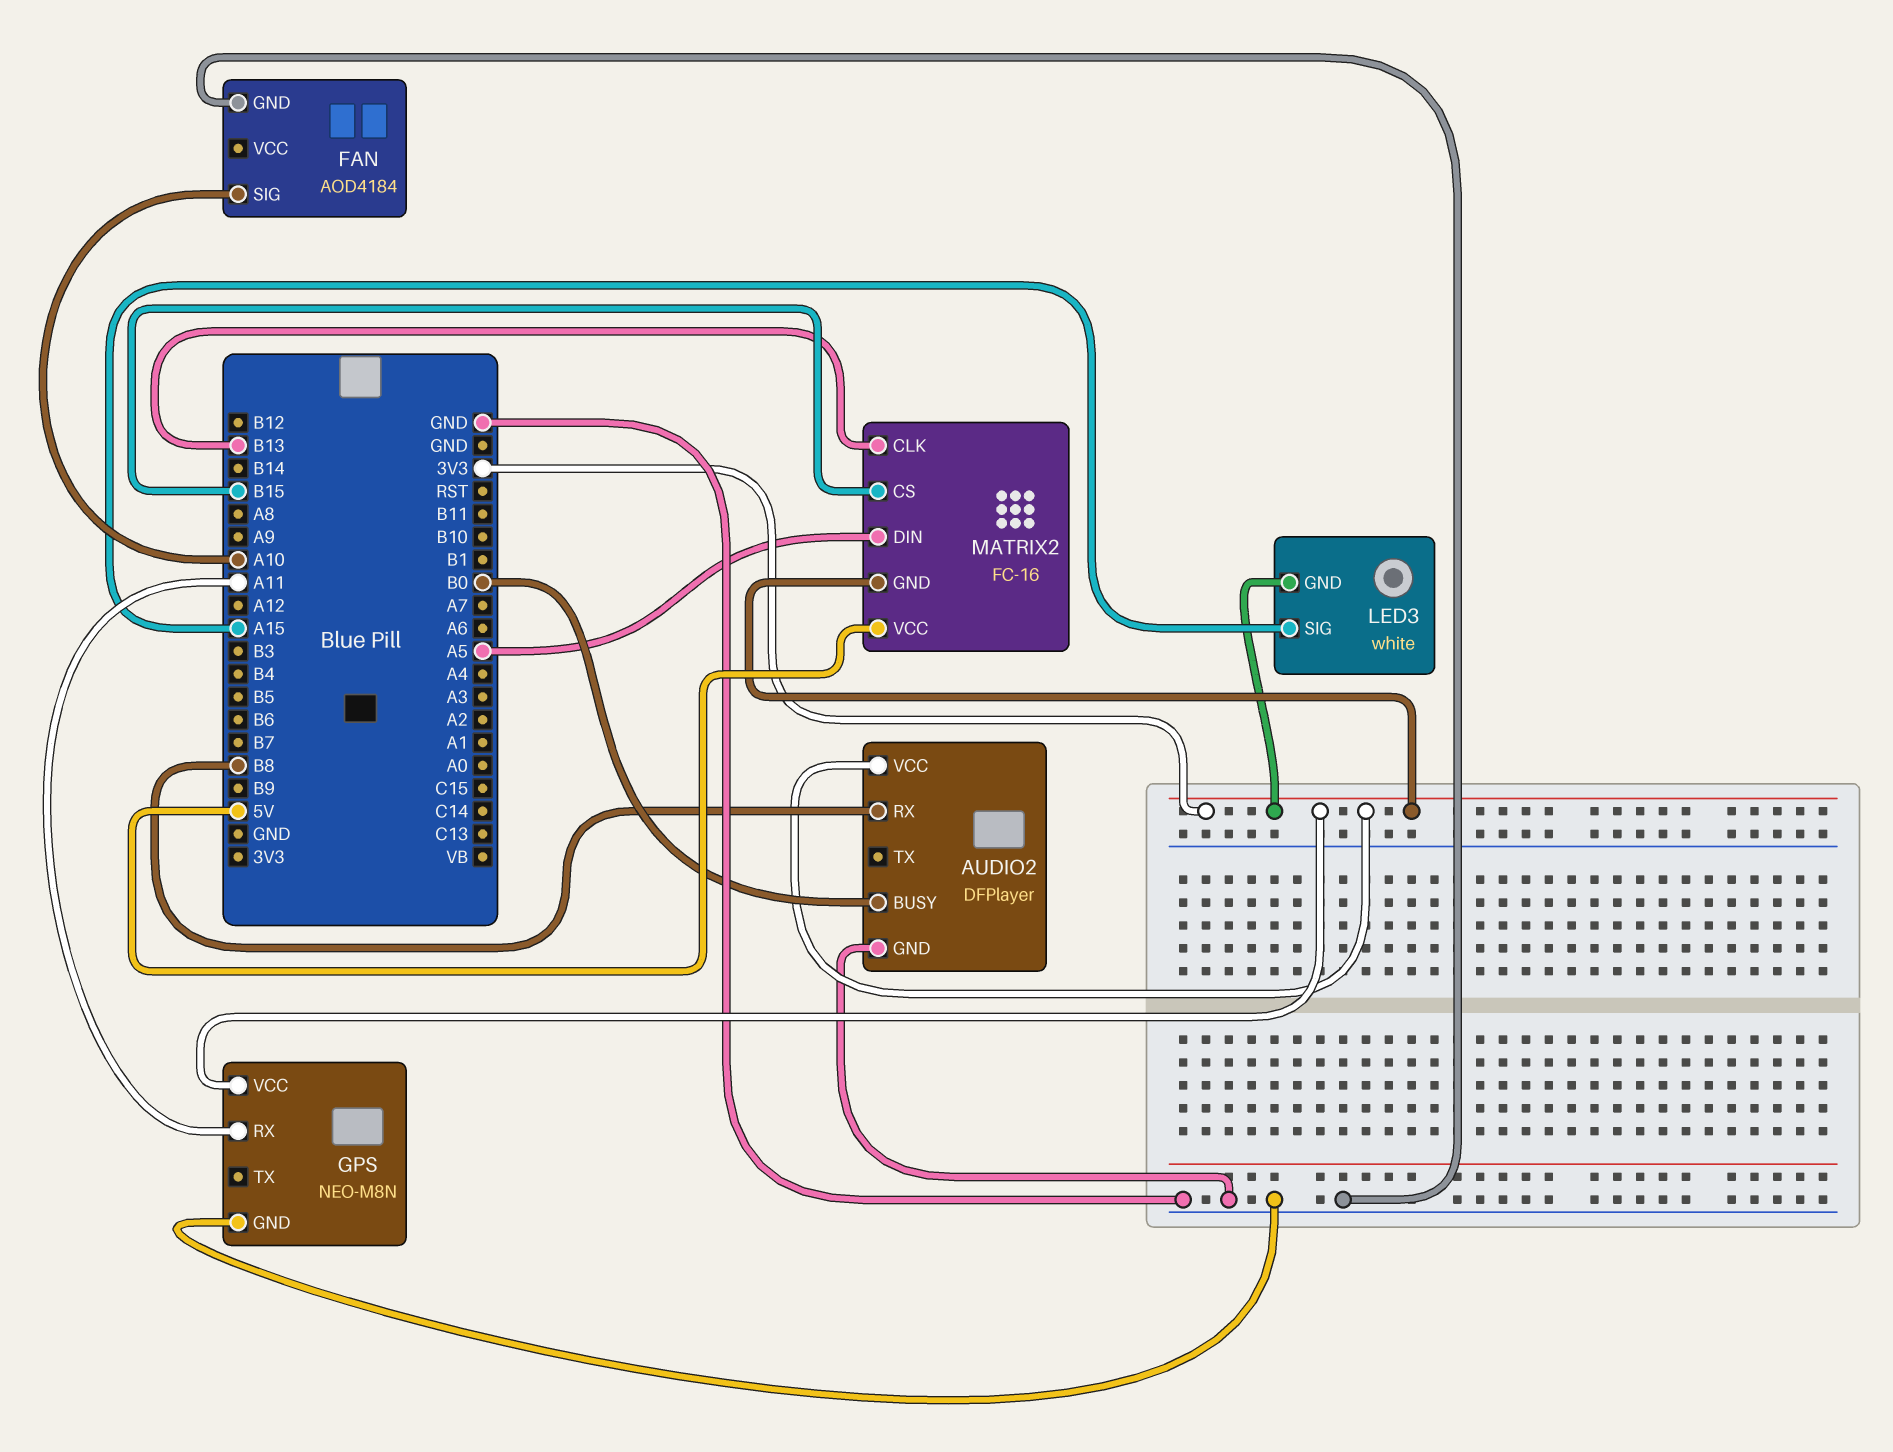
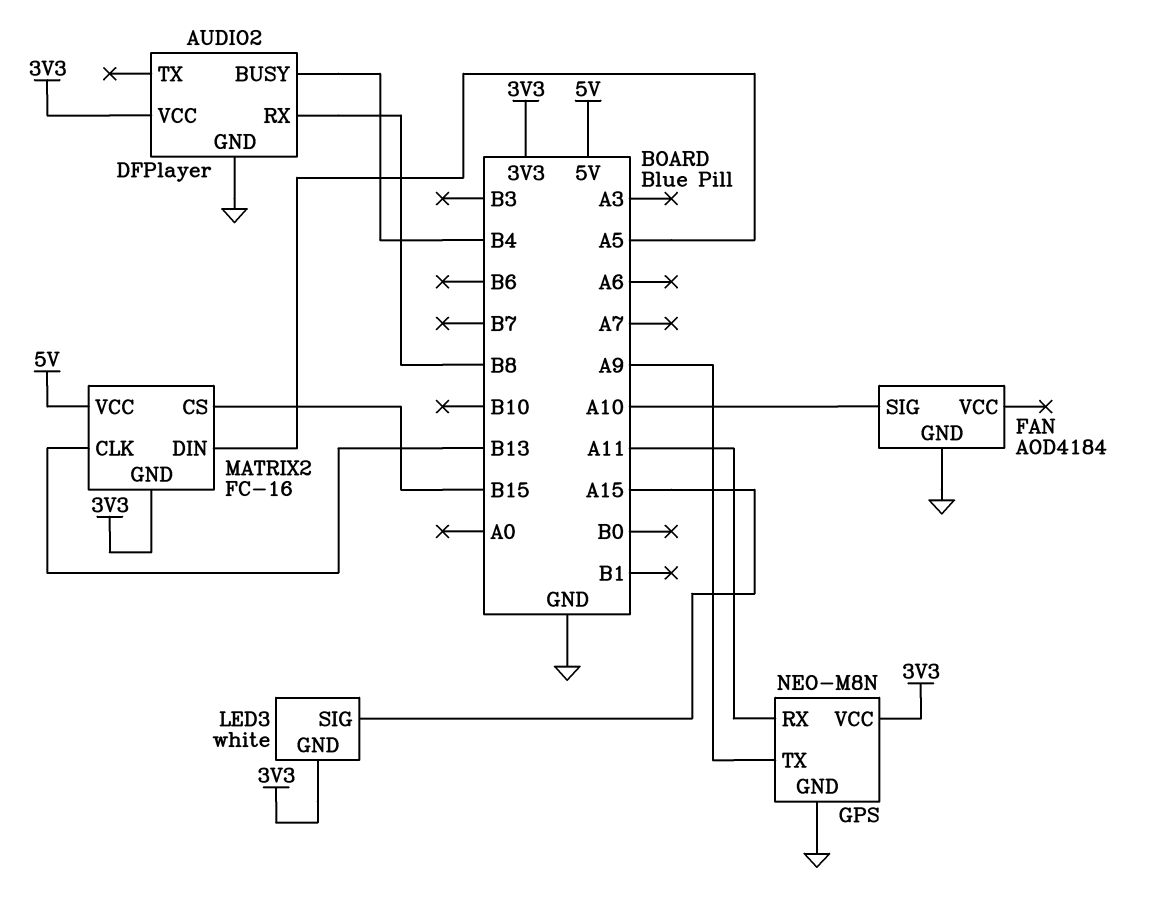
AUDIO2 pin BUSY: B0 -> B4
GPS pin TX: none -> A9

